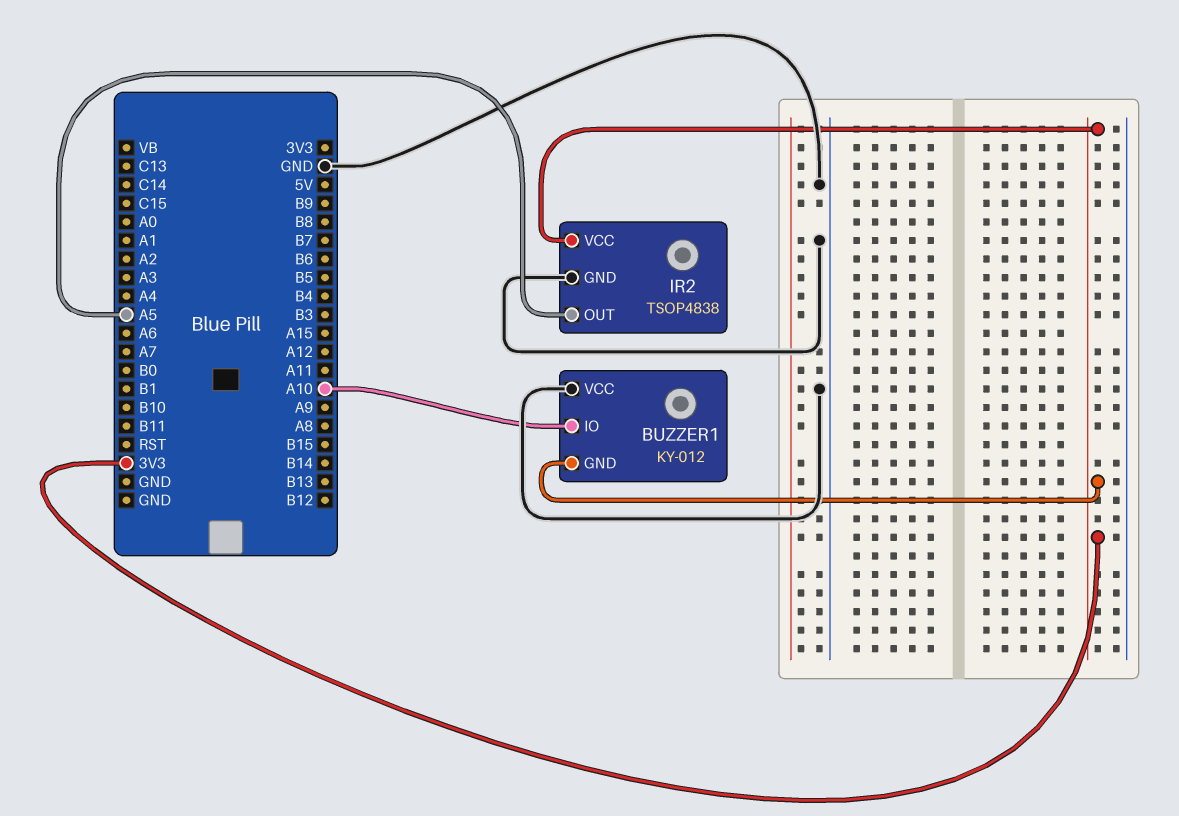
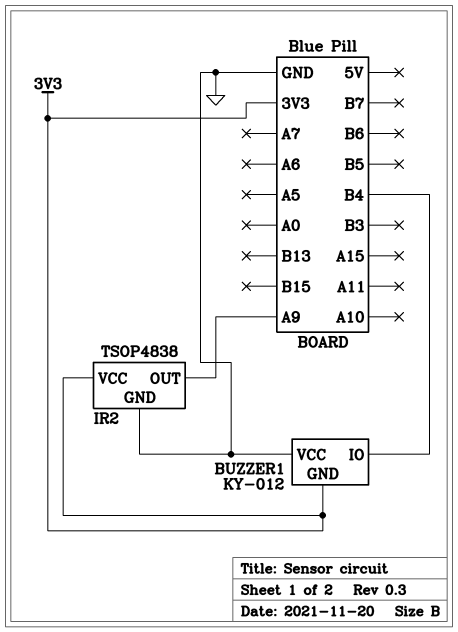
BUZZER1 pin IO: A10 -> B4
IR2 pin OUT: A5 -> A9

